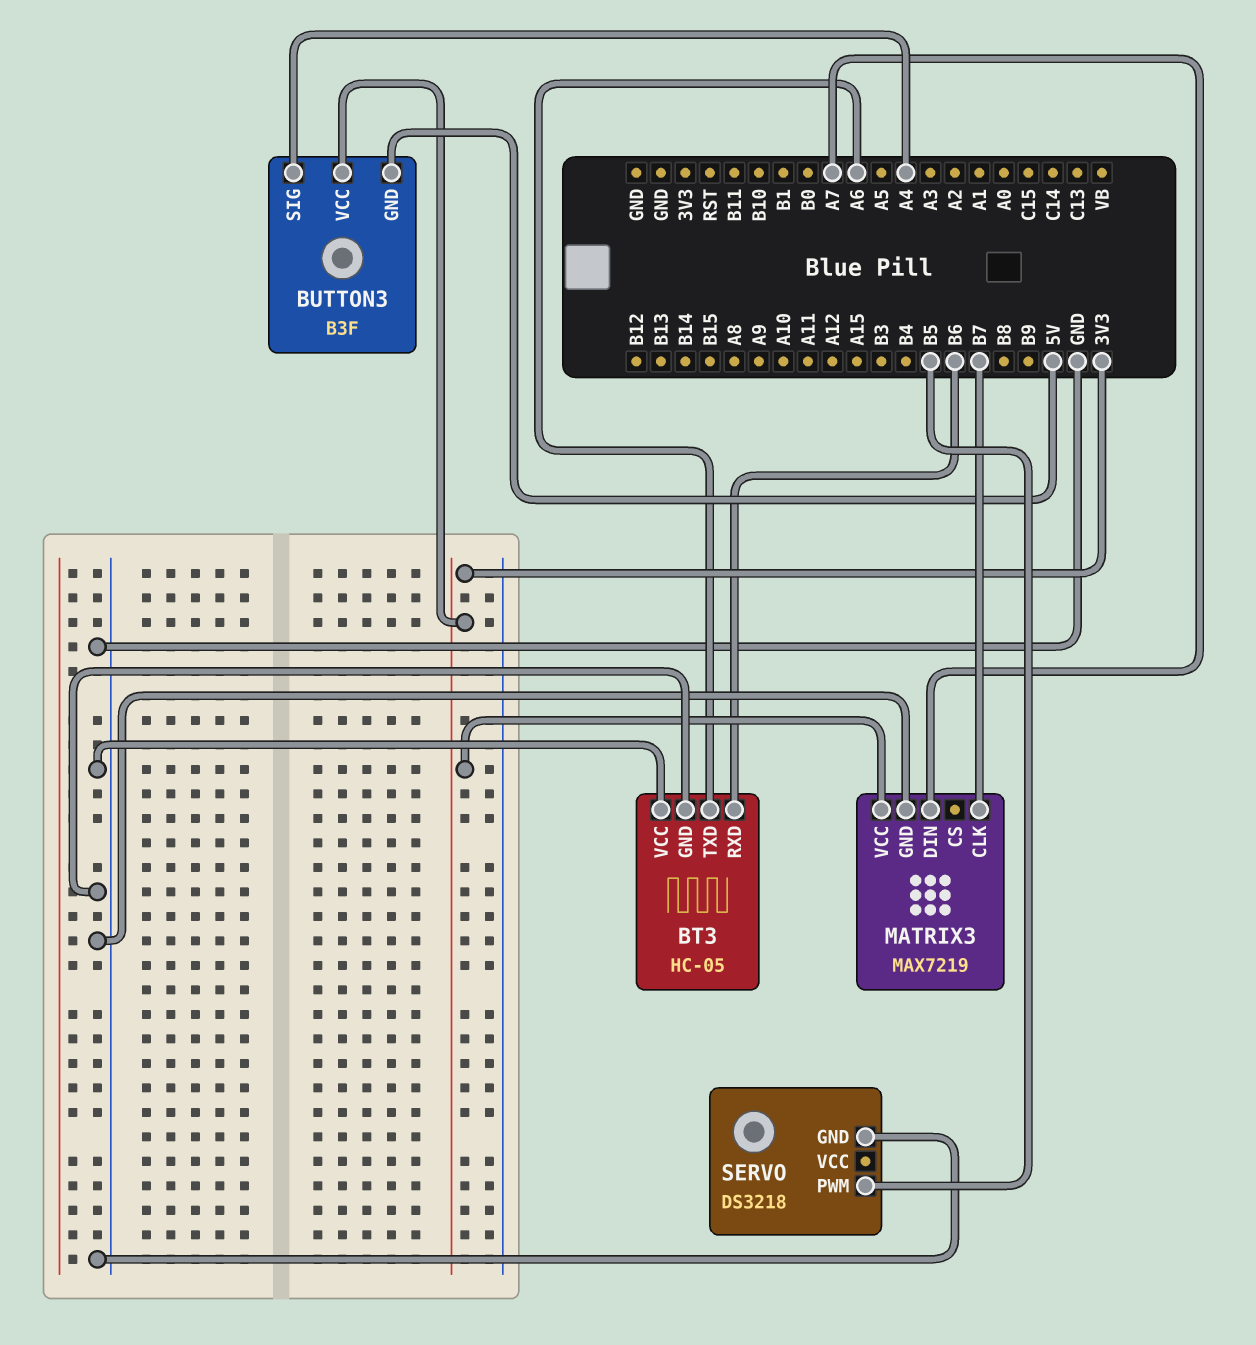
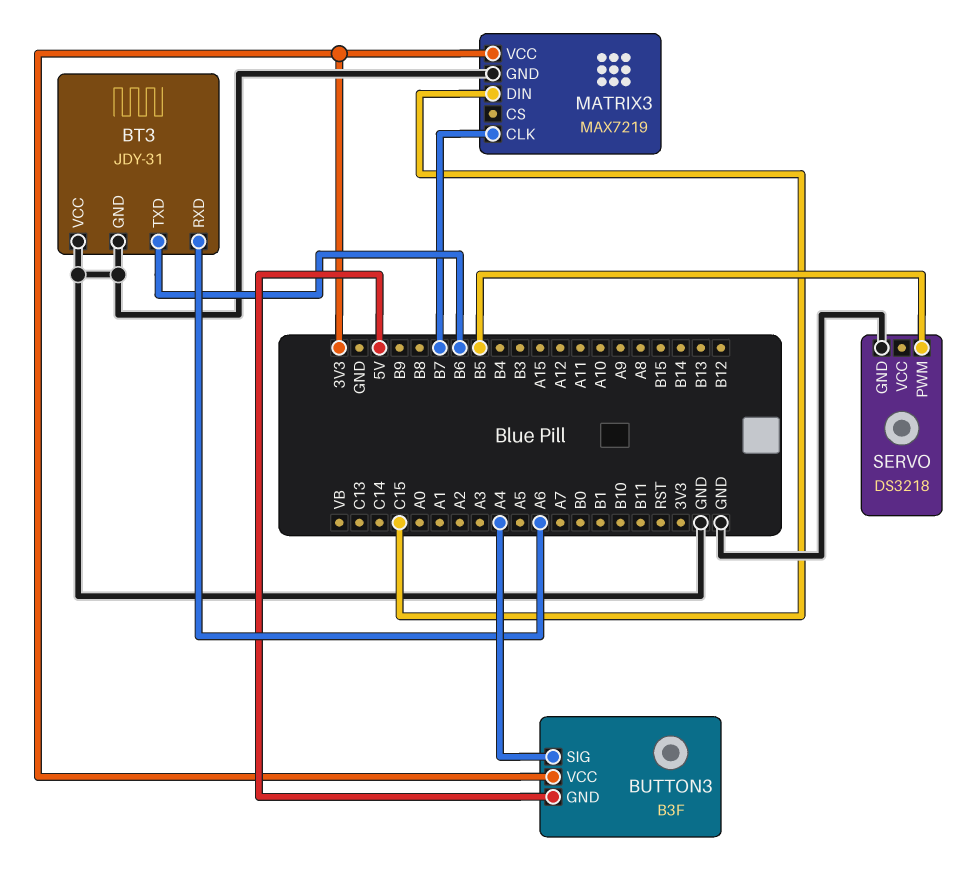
BT3: HC-05 -> JDY-31
BT3 pin RXD: B6 -> A6
BT3 pin TXD: A6 -> B6
MATRIX3 pin DIN: A7 -> C15

